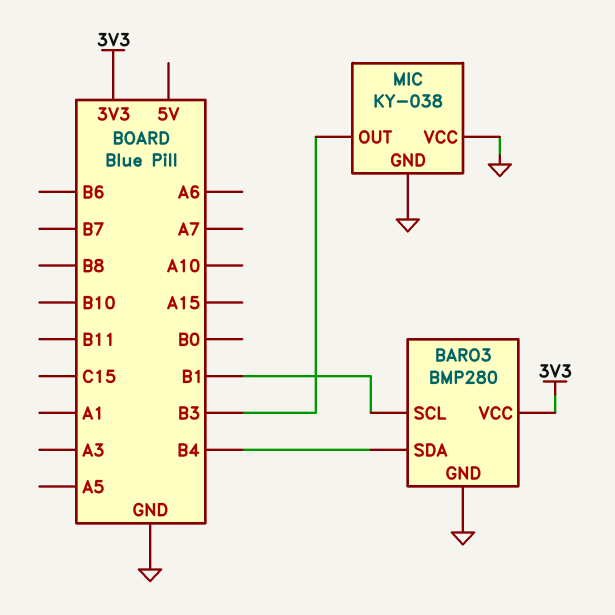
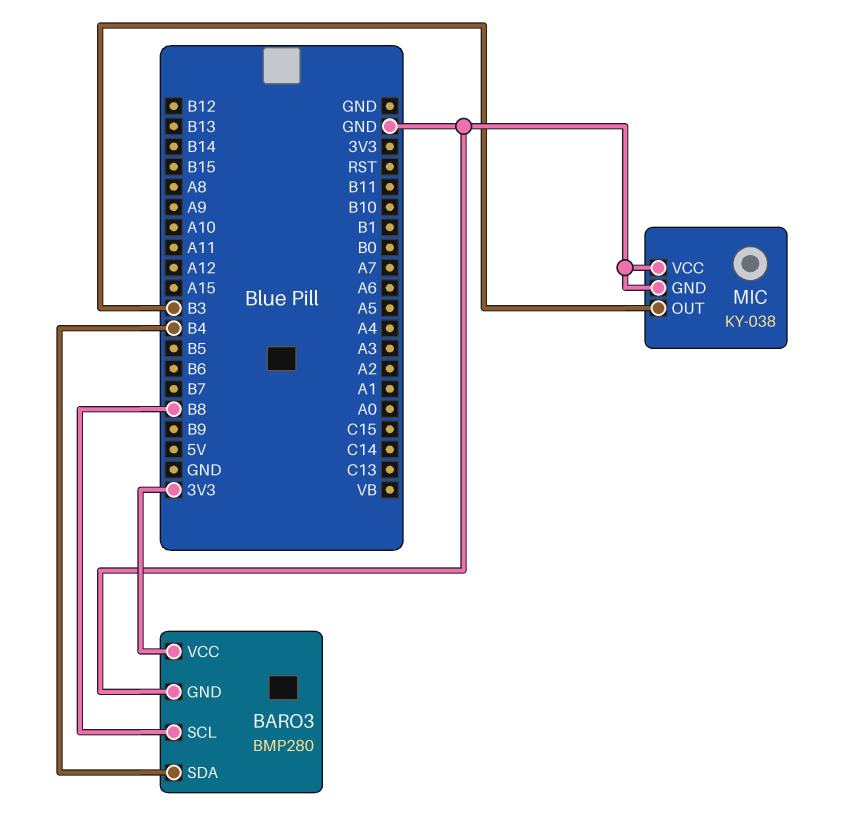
BARO3 pin SCL: B1 -> B8

